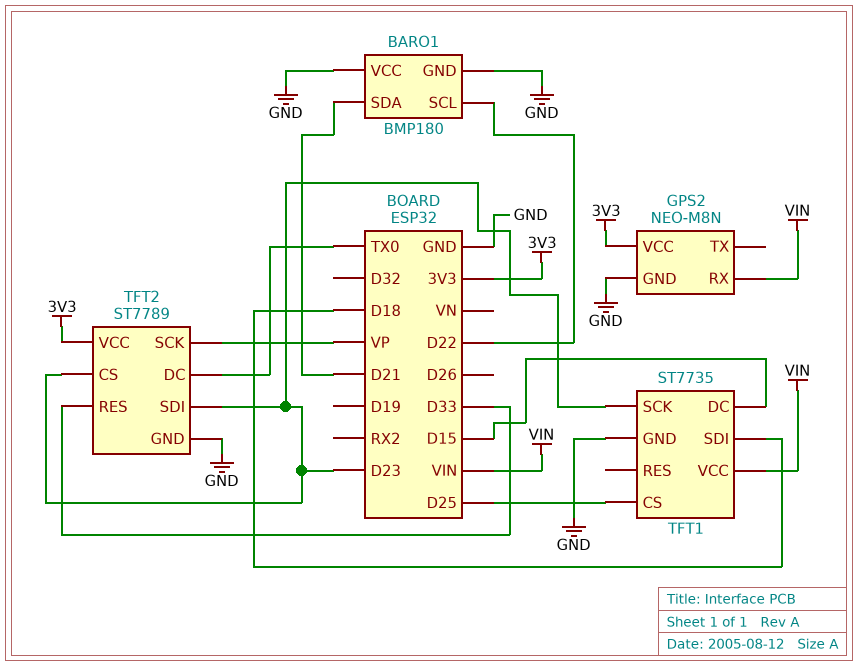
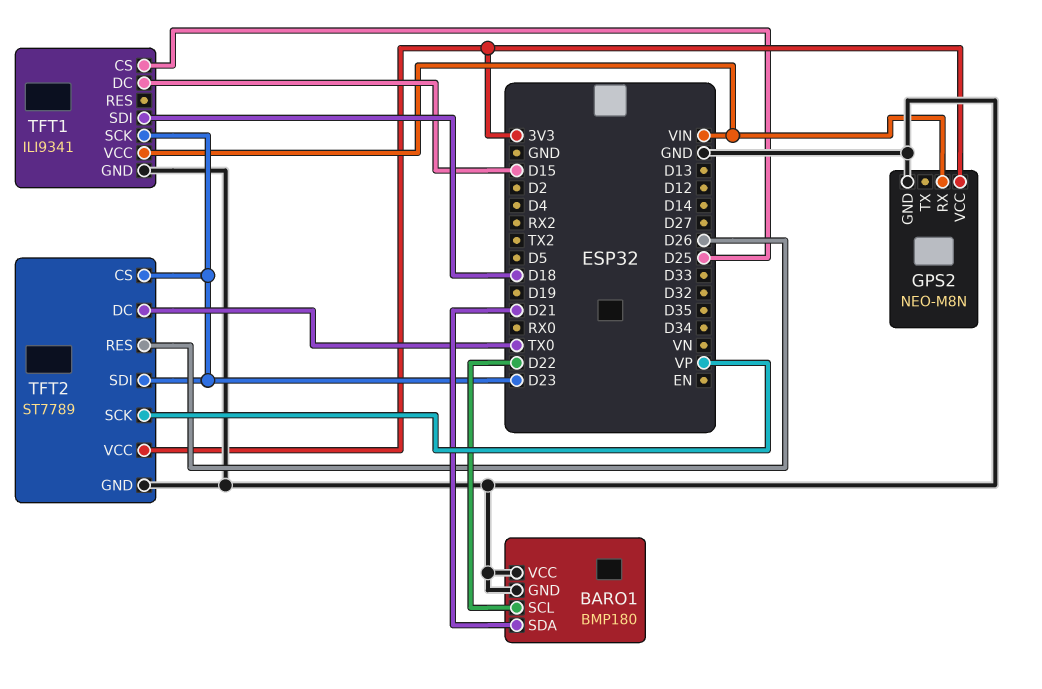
TFT1: ST7735 -> ILI9341
TFT2 pin RES: D33 -> D26

